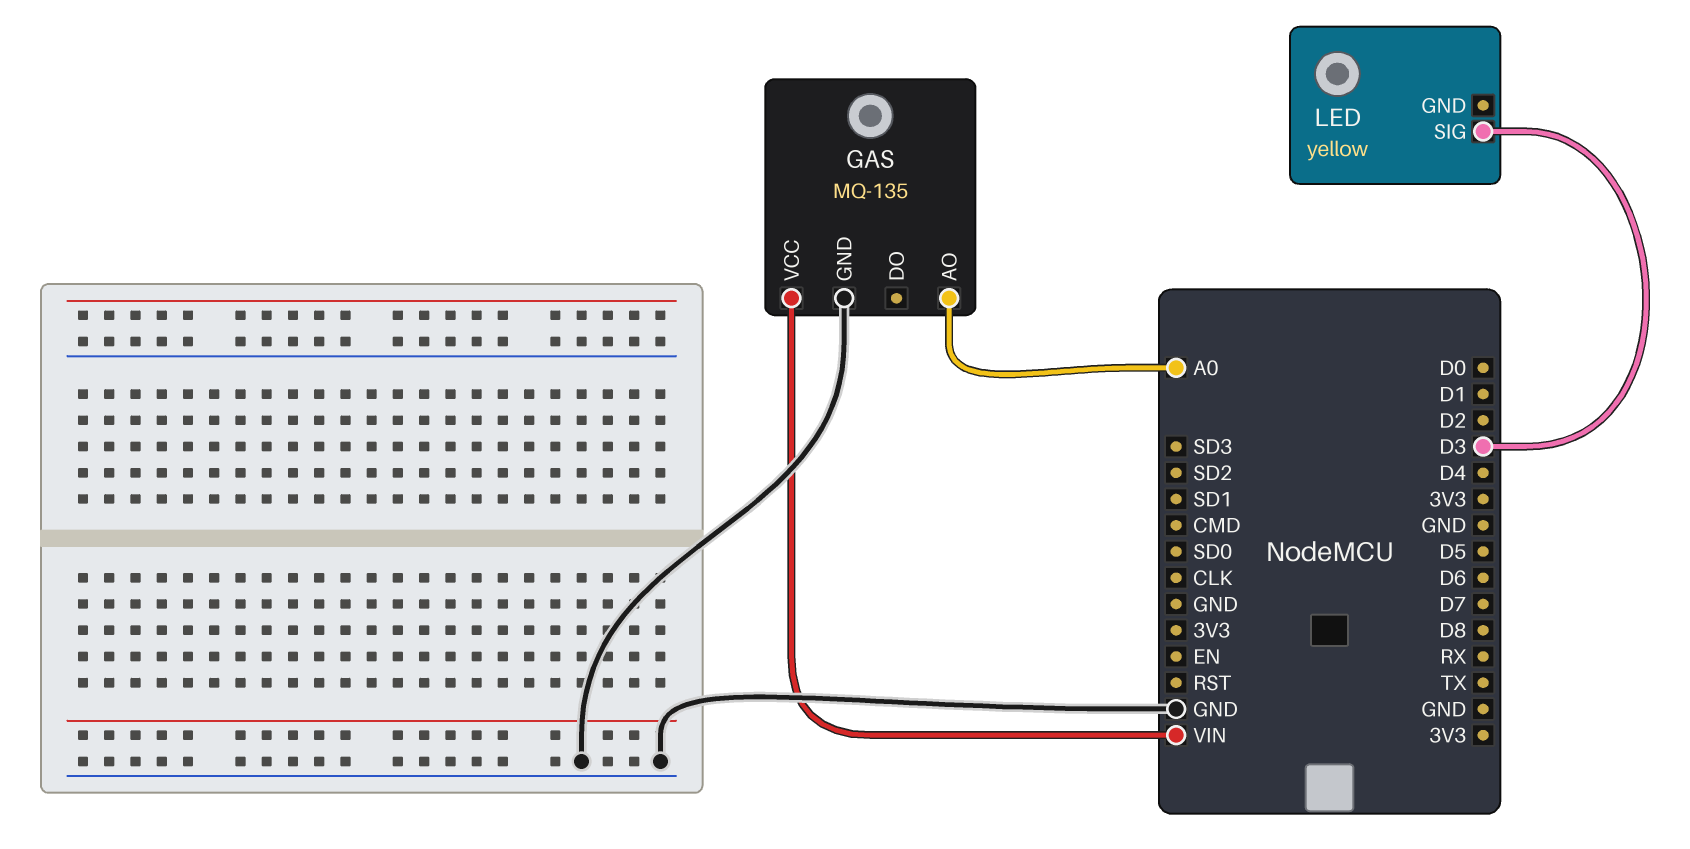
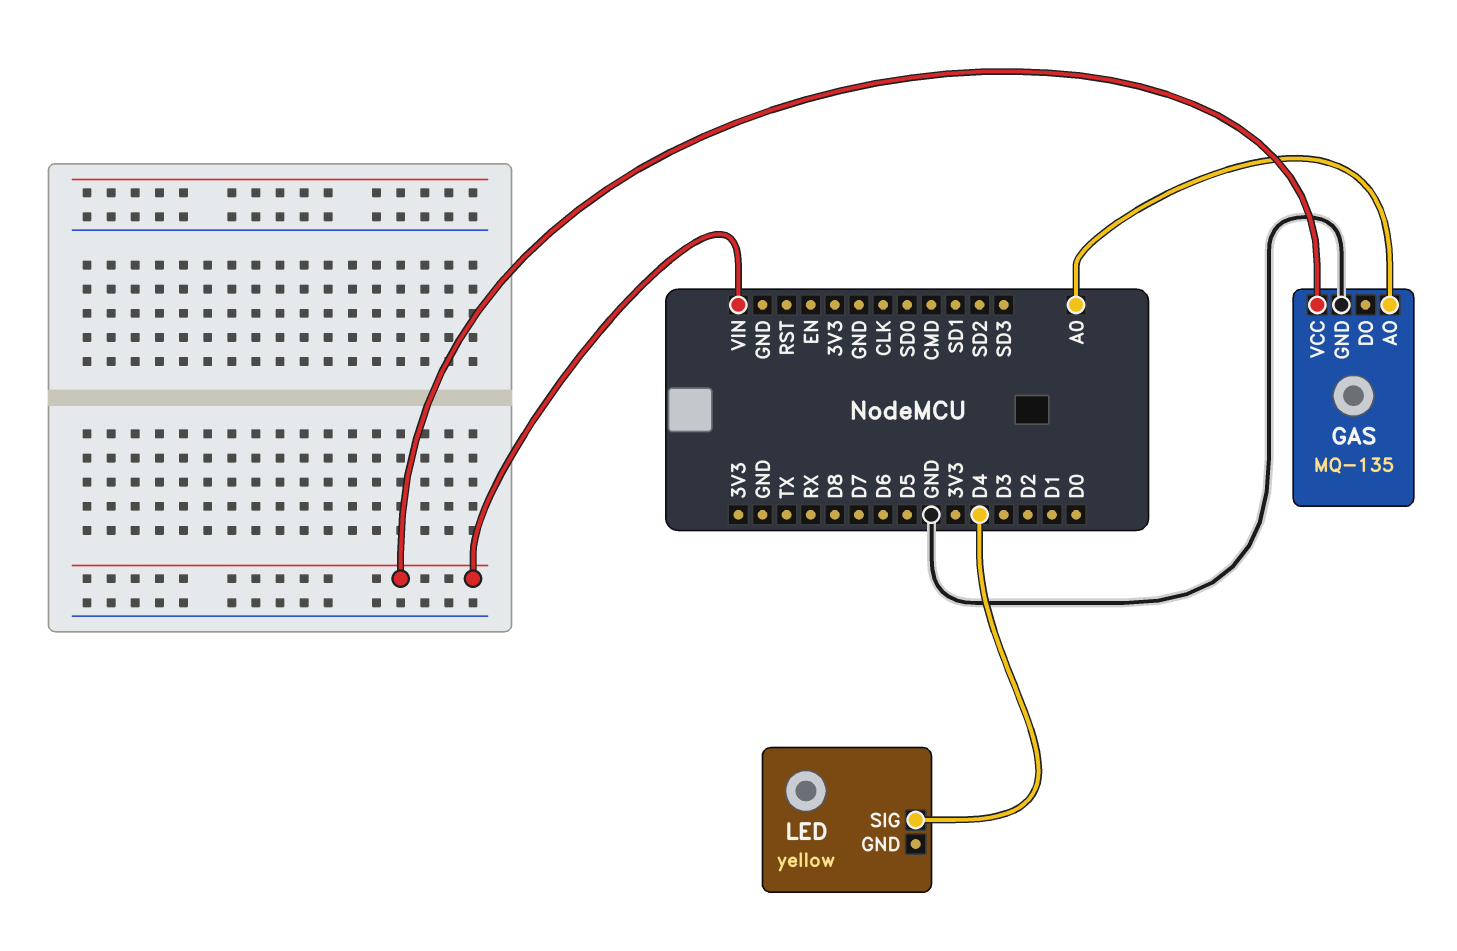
LED pin SIG: D3 -> D4

